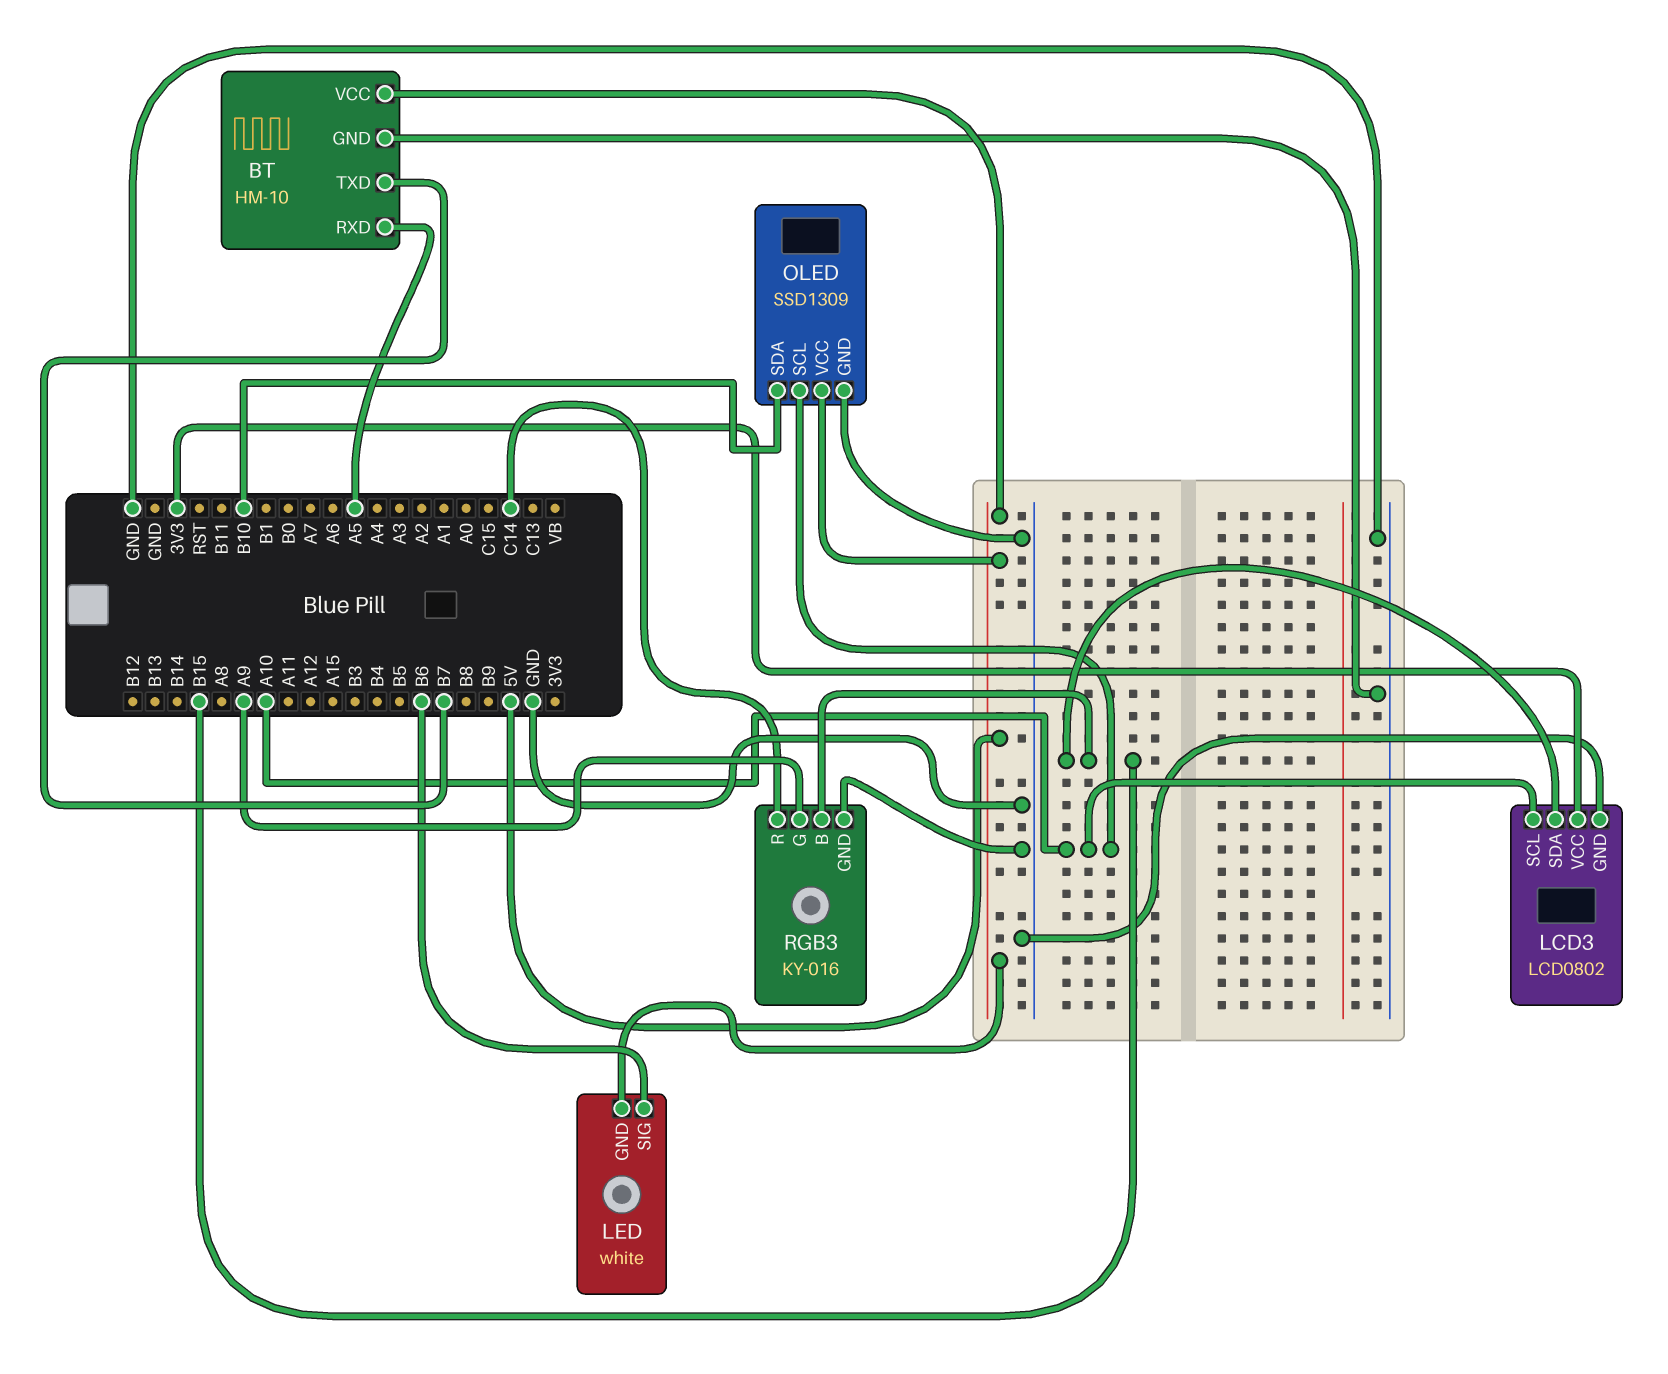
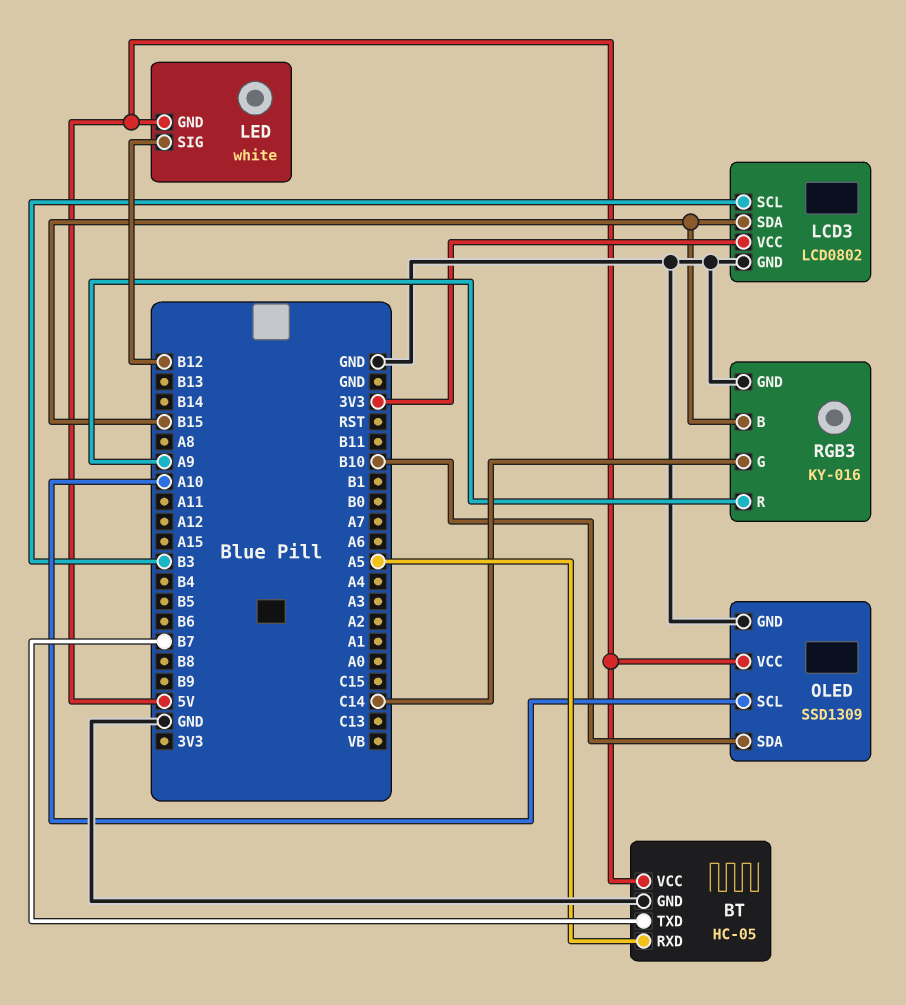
BT: HM-10 -> HC-05
LCD3 pin SCL: A10 -> B3
LED pin SIG: B6 -> B12
RGB3 pin G: A9 -> C14
RGB3 pin R: C14 -> A9

